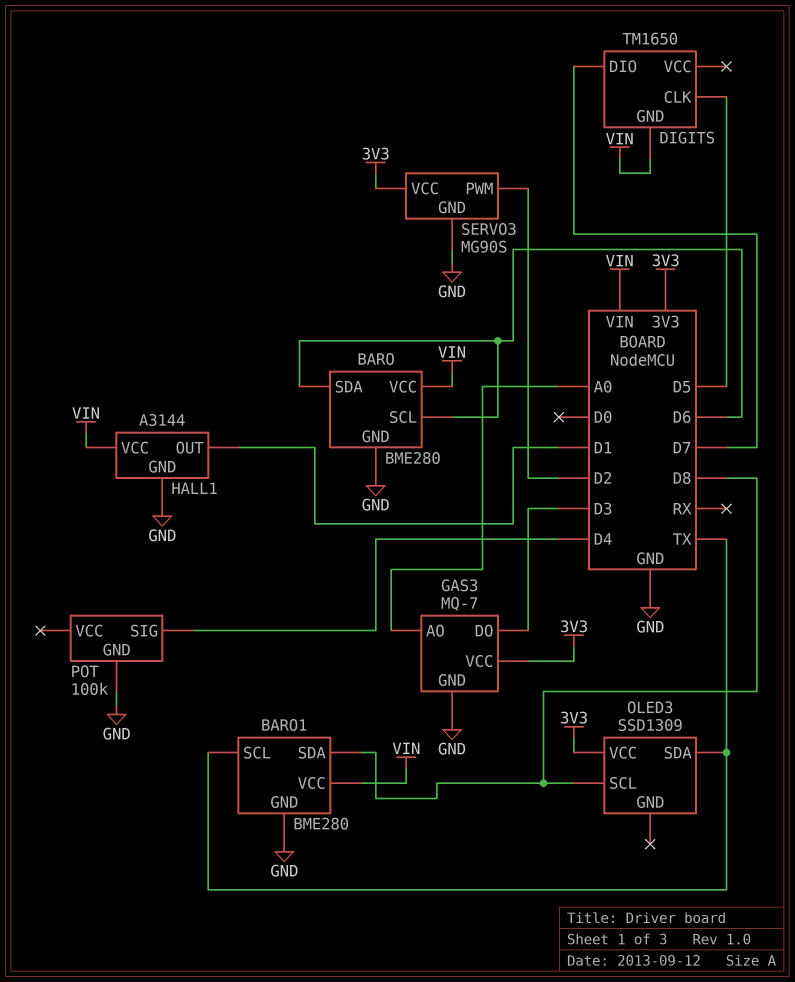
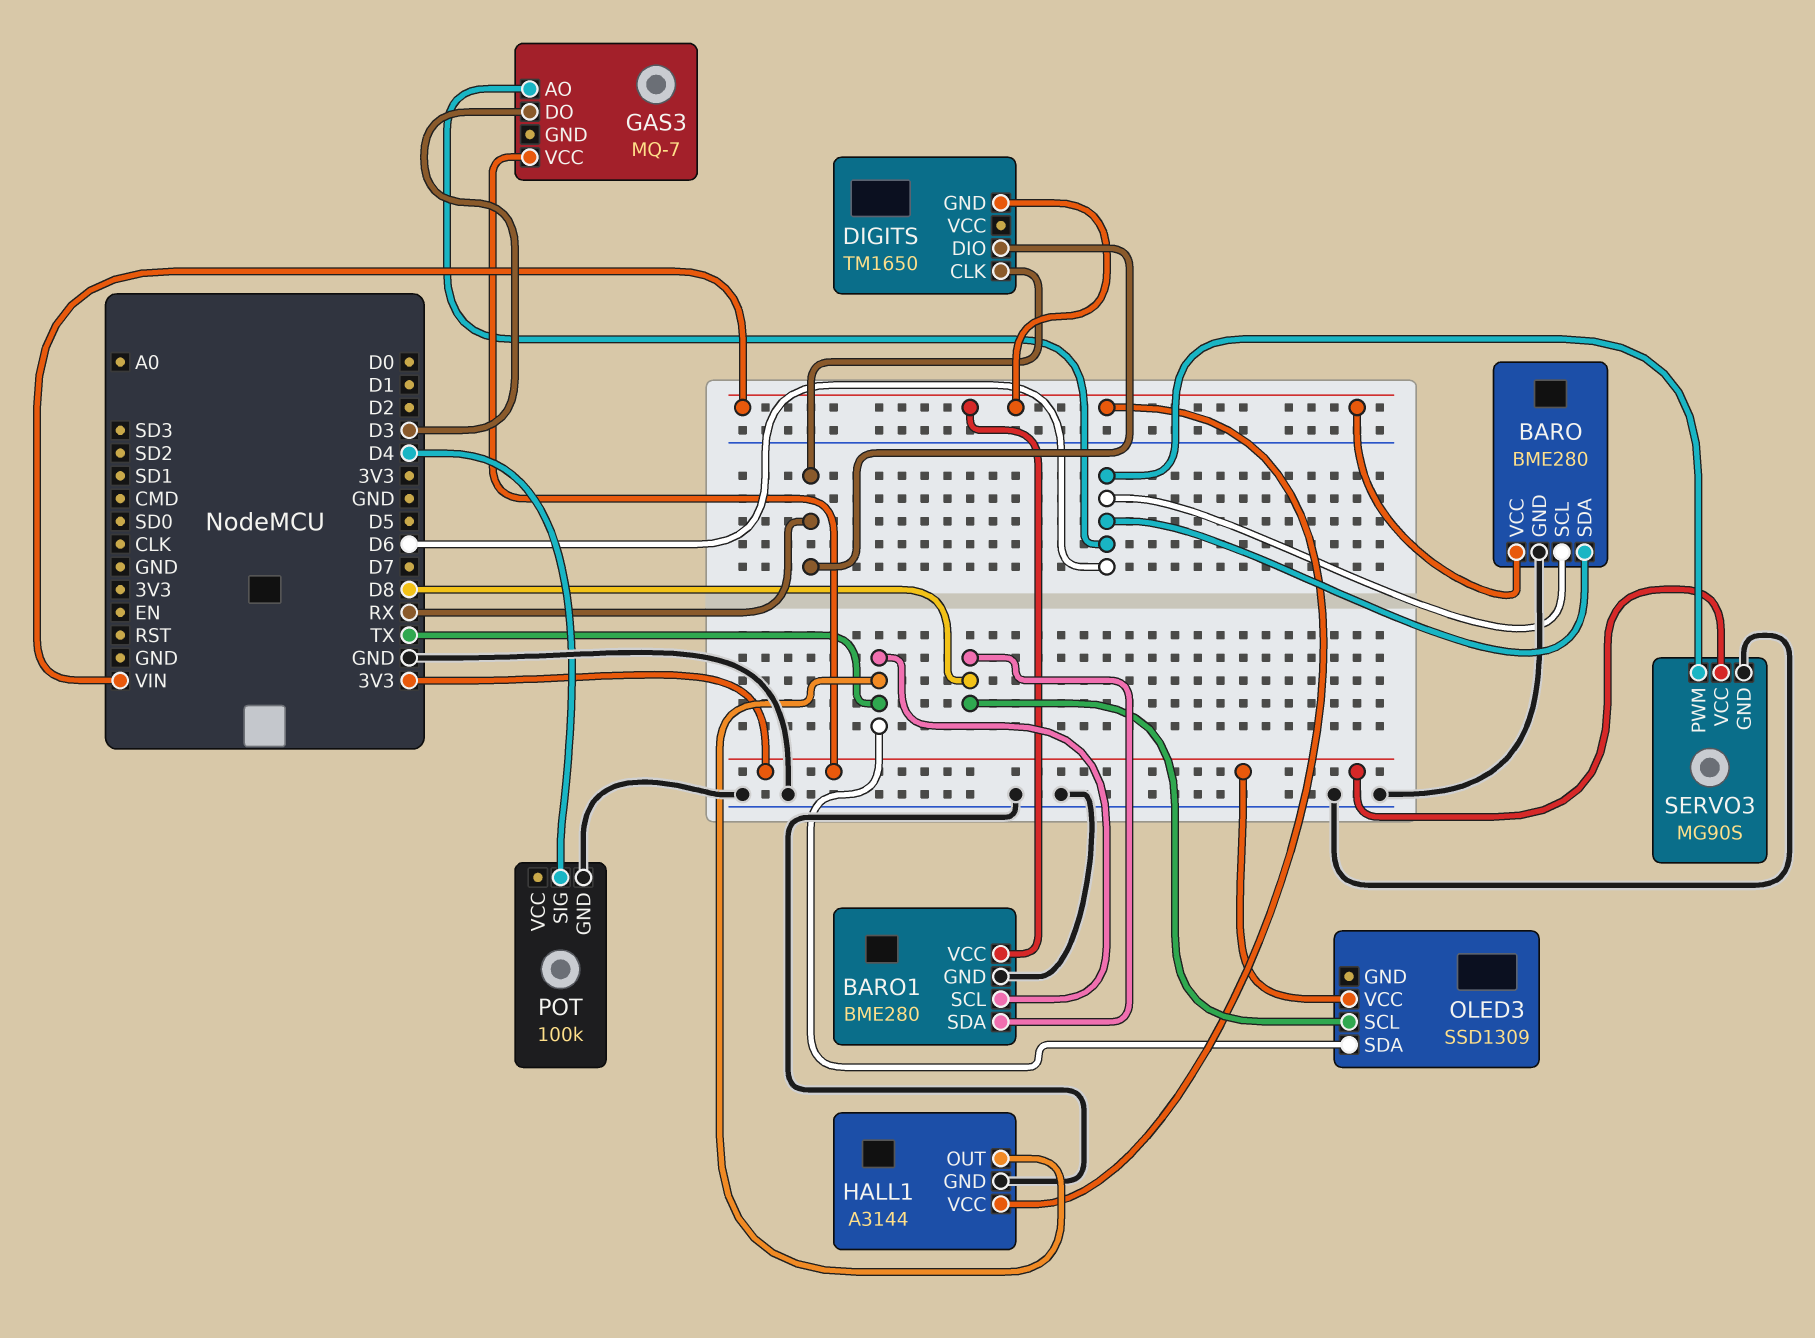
DIGITS pin CLK: D5 -> RX
DIGITS pin DIO: D7 -> RX
GAS3 pin AO: A0 -> D6
GAS3 pin GND: GND -> none
HALL1 pin OUT: D1 -> TX
SERVO3 pin PWM: D2 -> D6

